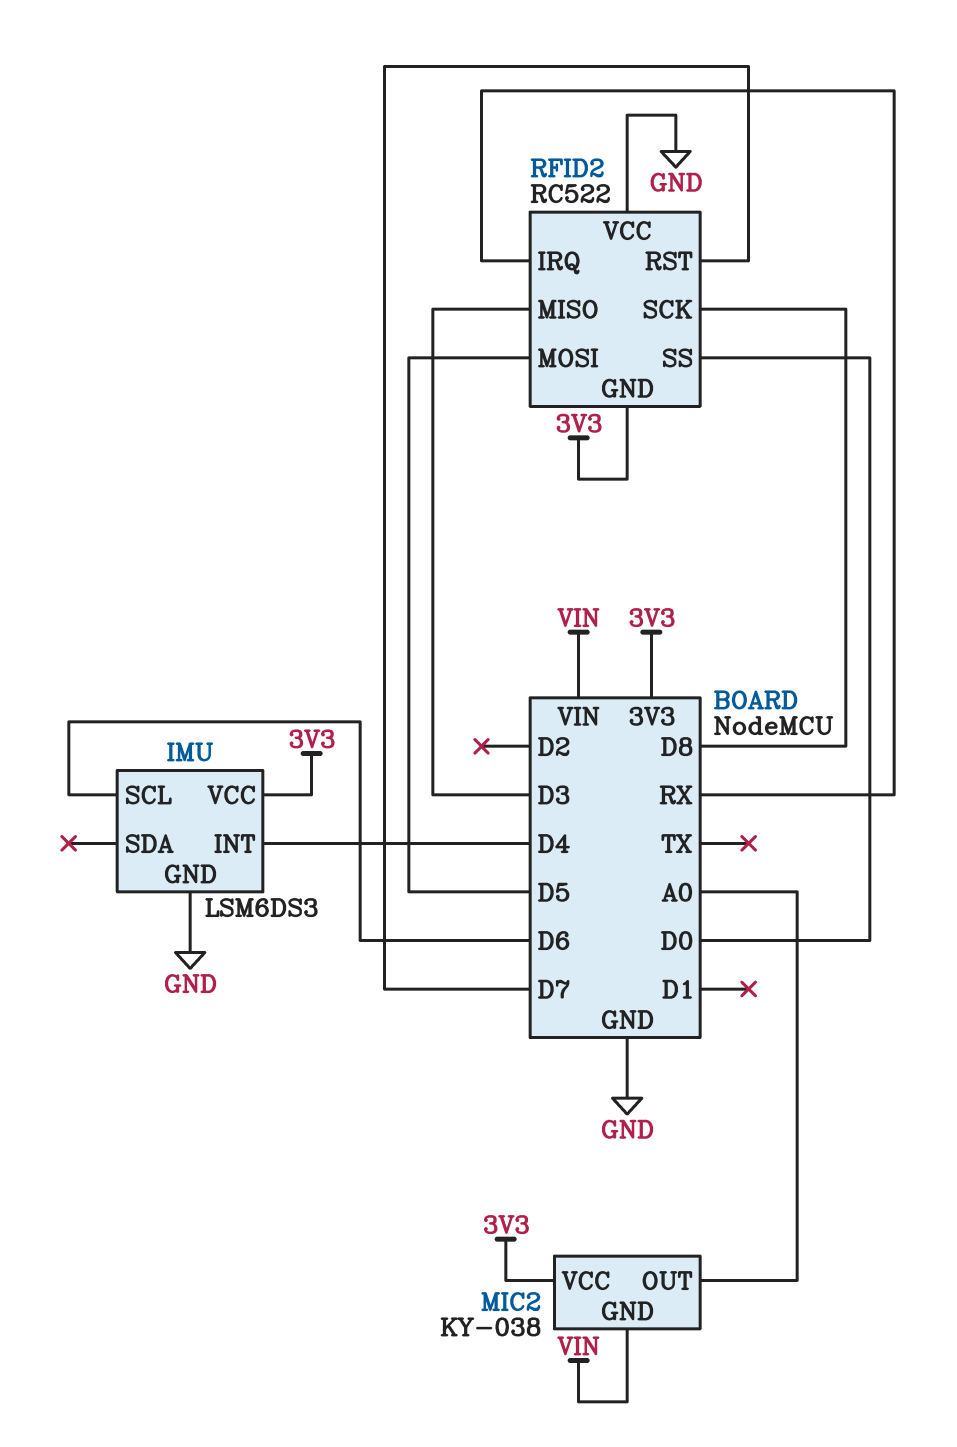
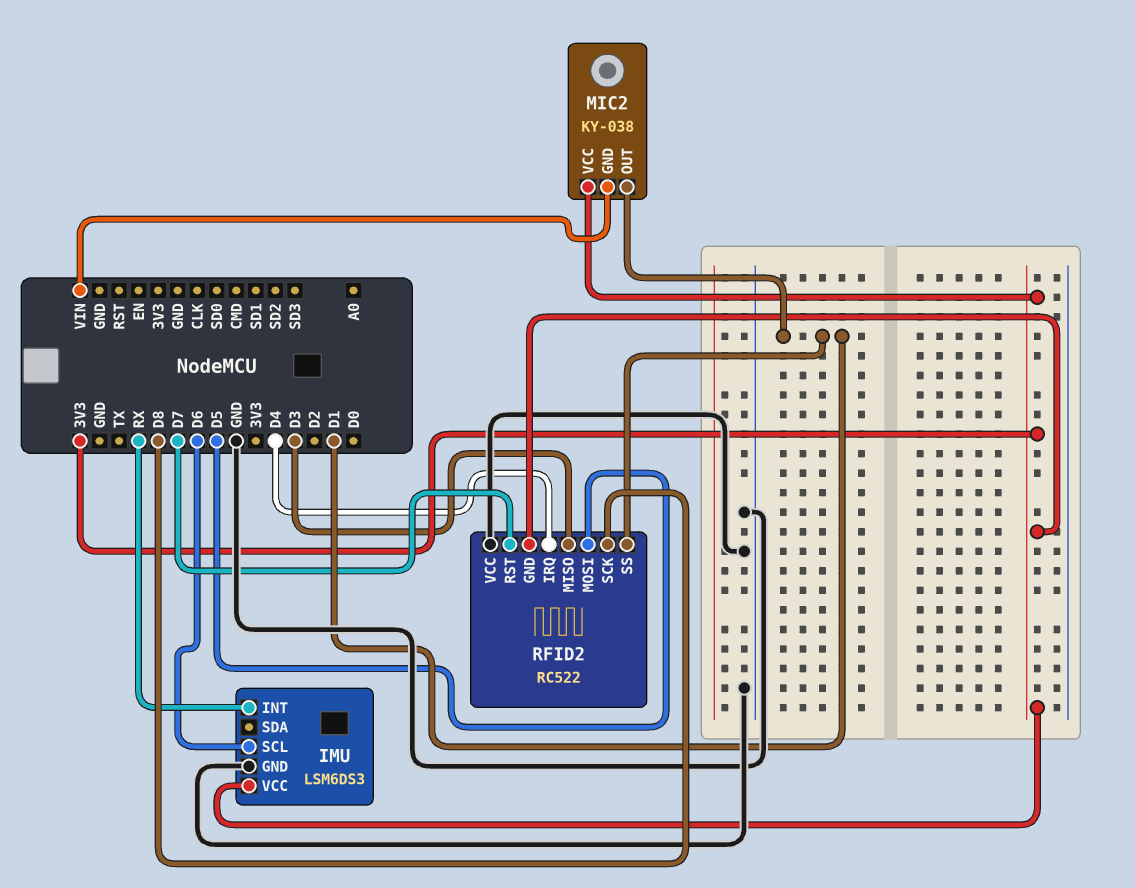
IMU pin INT: D4 -> RX
MIC2 pin OUT: A0 -> D1
RFID2 pin IRQ: RX -> D4
RFID2 pin SS: D0 -> D1

